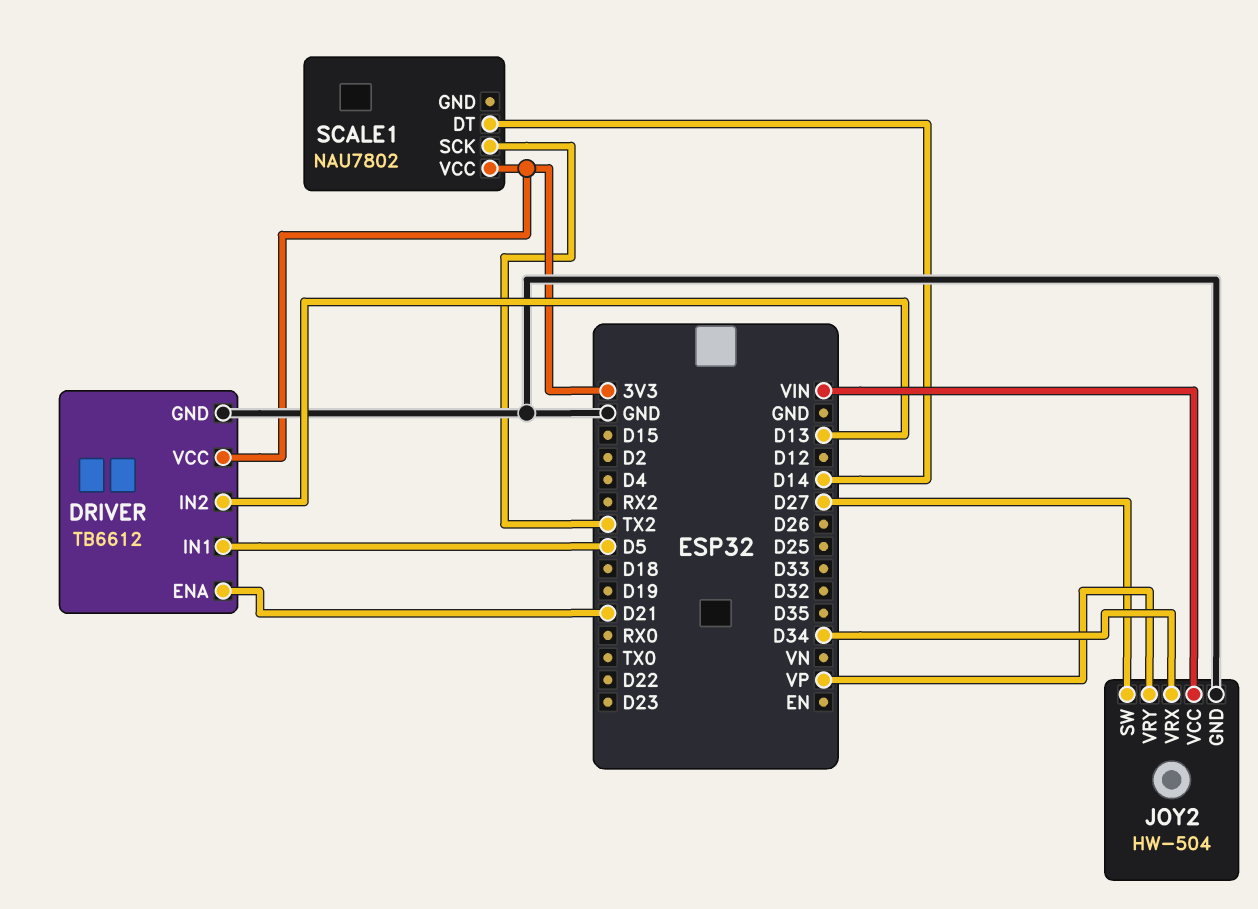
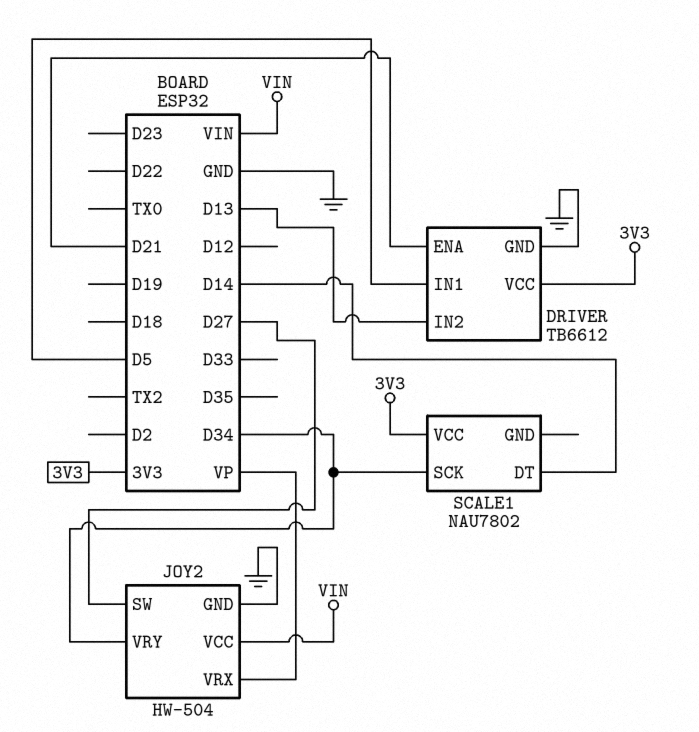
JOY2 pin VRX: D34 -> VP
JOY2 pin VRY: VP -> D34
SCALE1 pin SCK: TX2 -> D34

